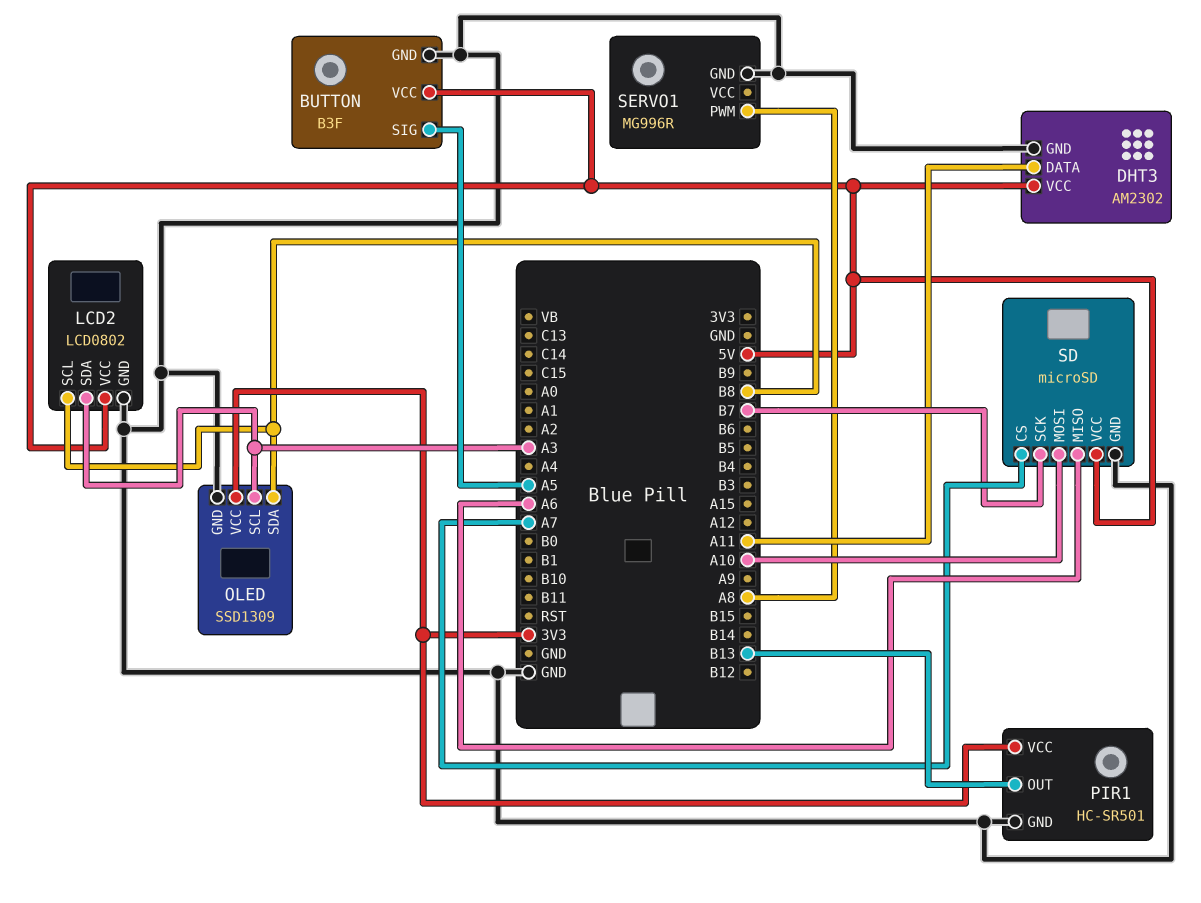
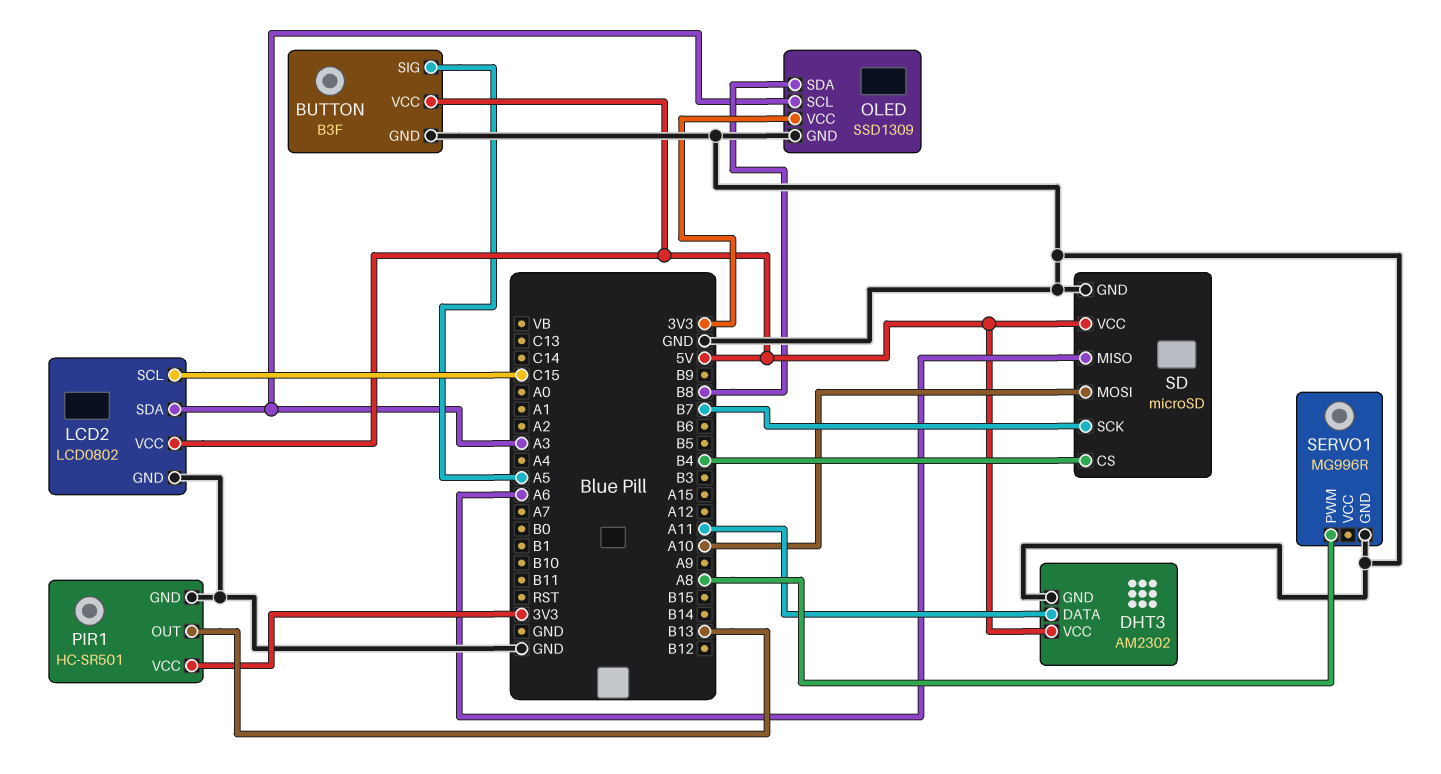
LCD2 pin SCL: B8 -> C15
SD pin CS: A7 -> B4

